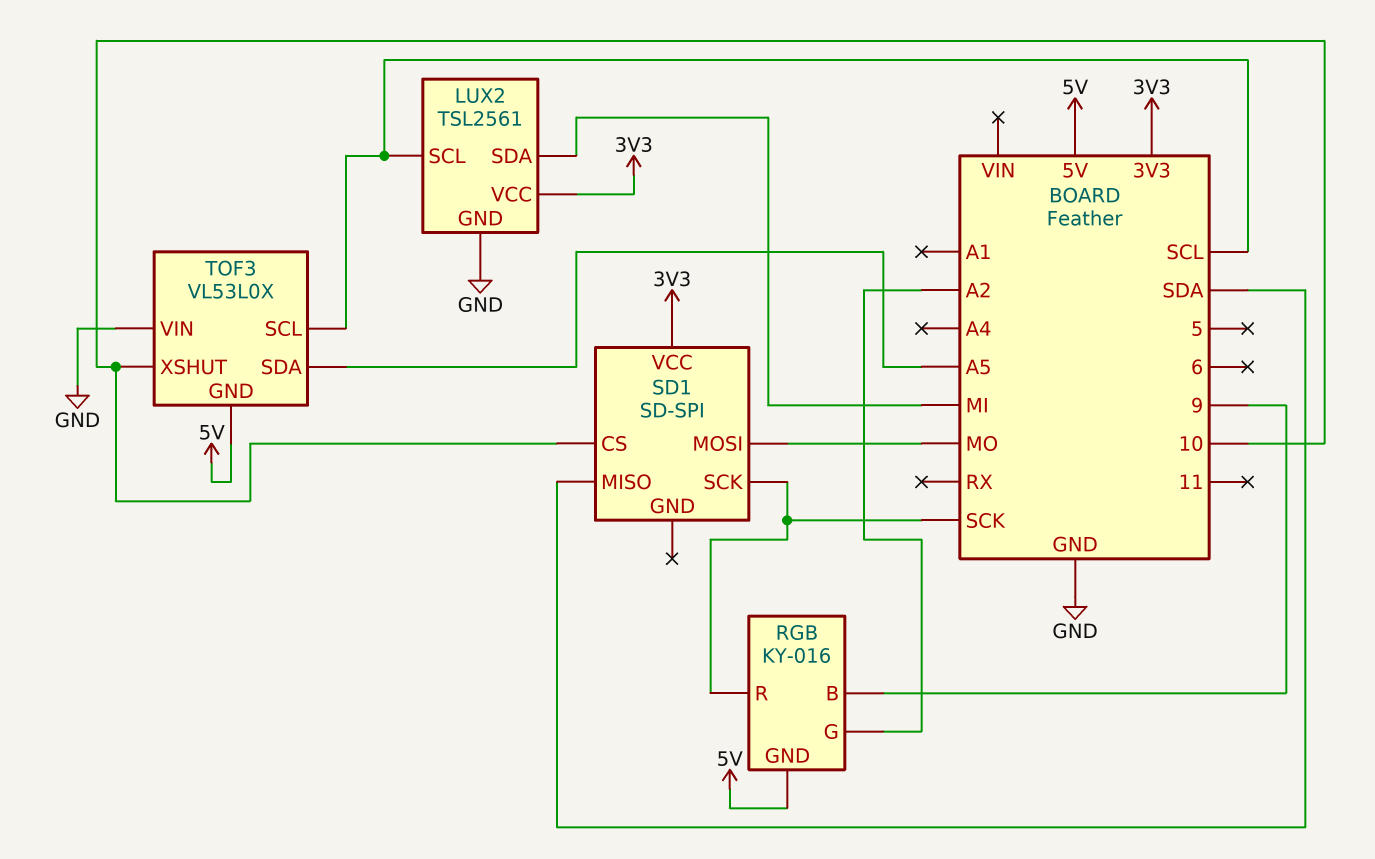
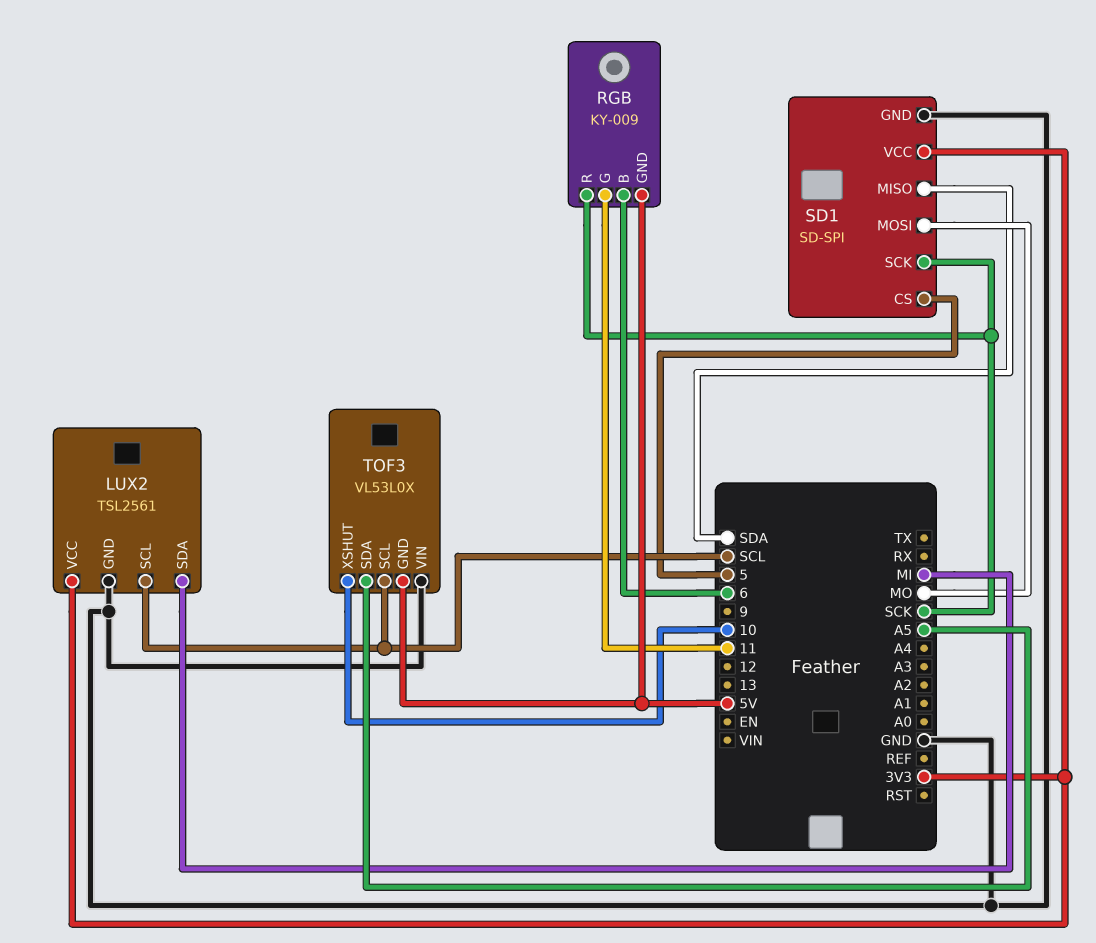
RGB: KY-016 -> KY-009
RGB pin B: 9 -> 6
RGB pin G: A2 -> 11
SD1 pin CS: 10 -> 5
SD1 pin GND: none -> GND

